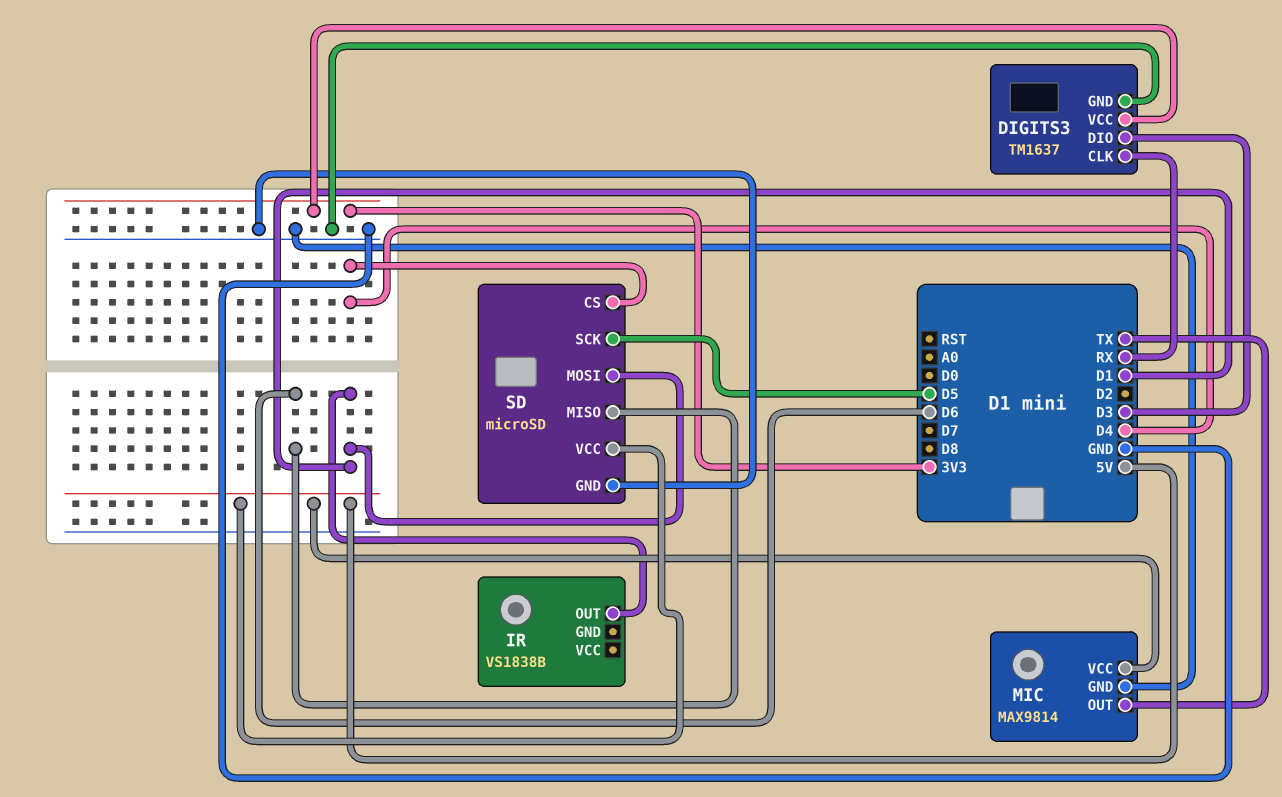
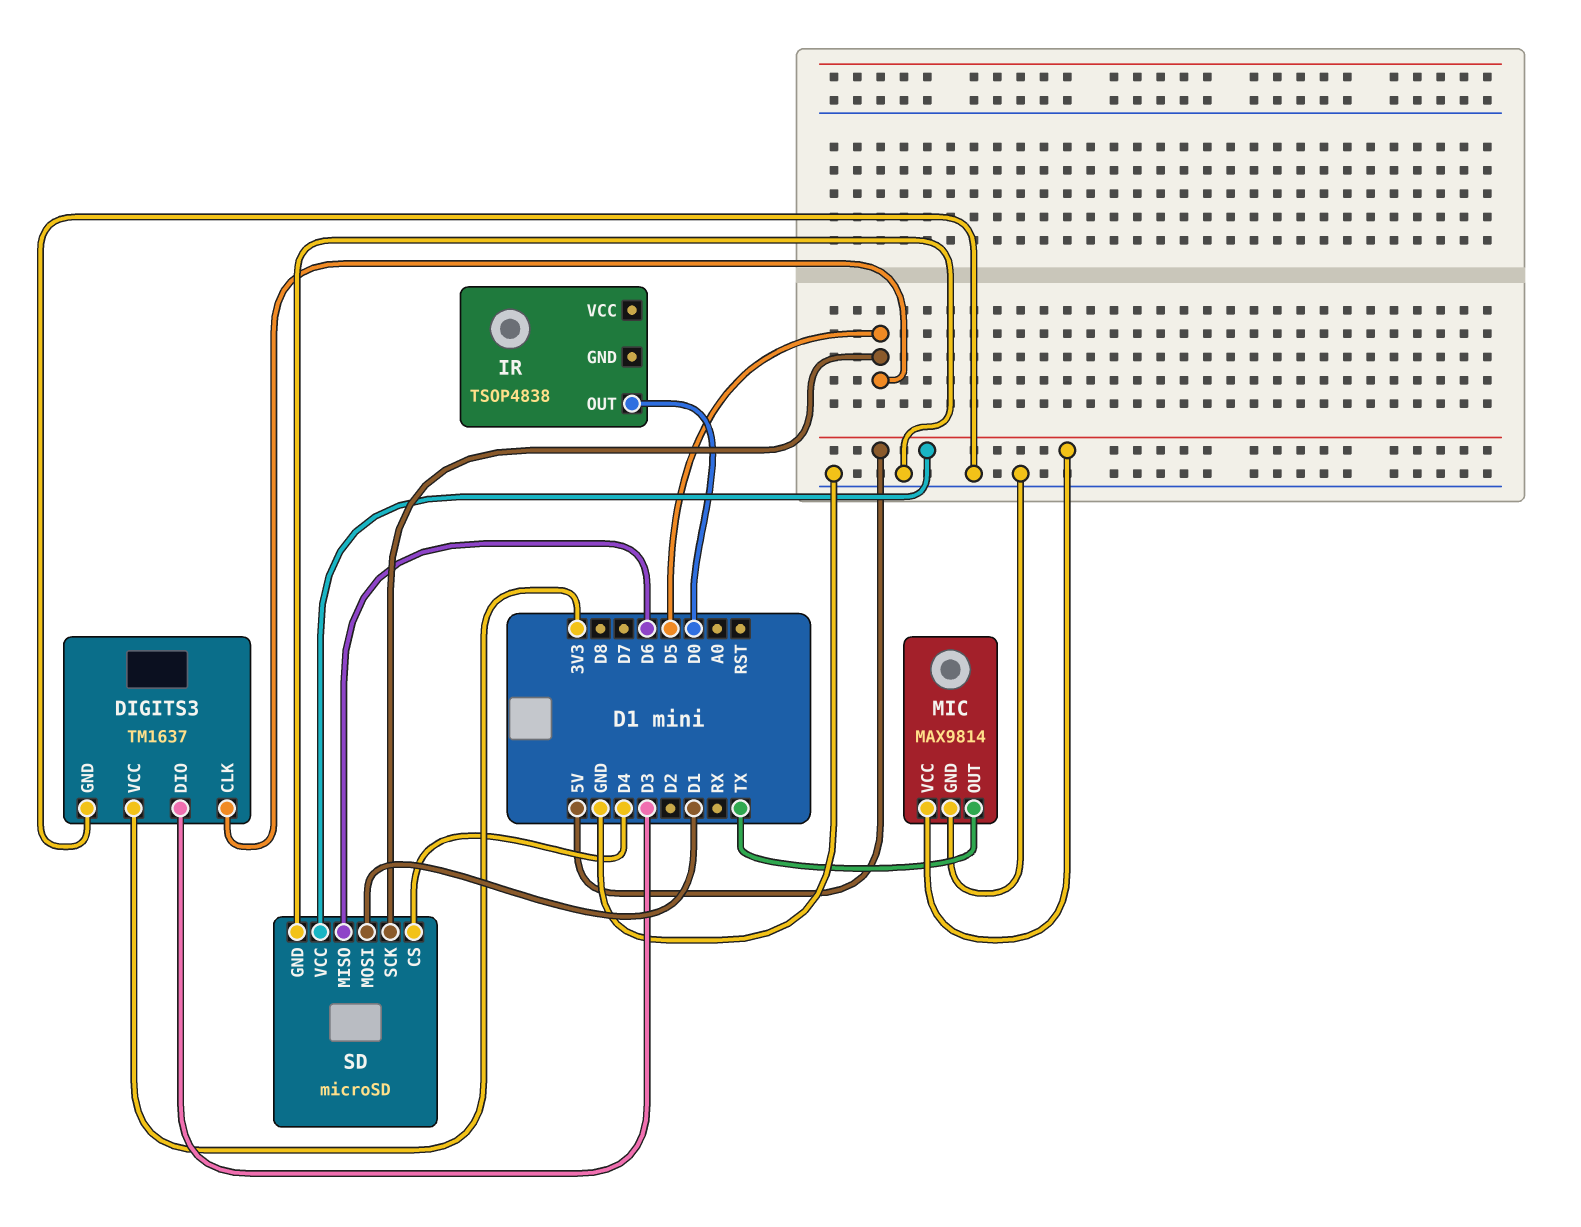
DIGITS3 pin CLK: RX -> D5
IR: VS1838B -> TSOP4838
IR pin OUT: D1 -> D0

